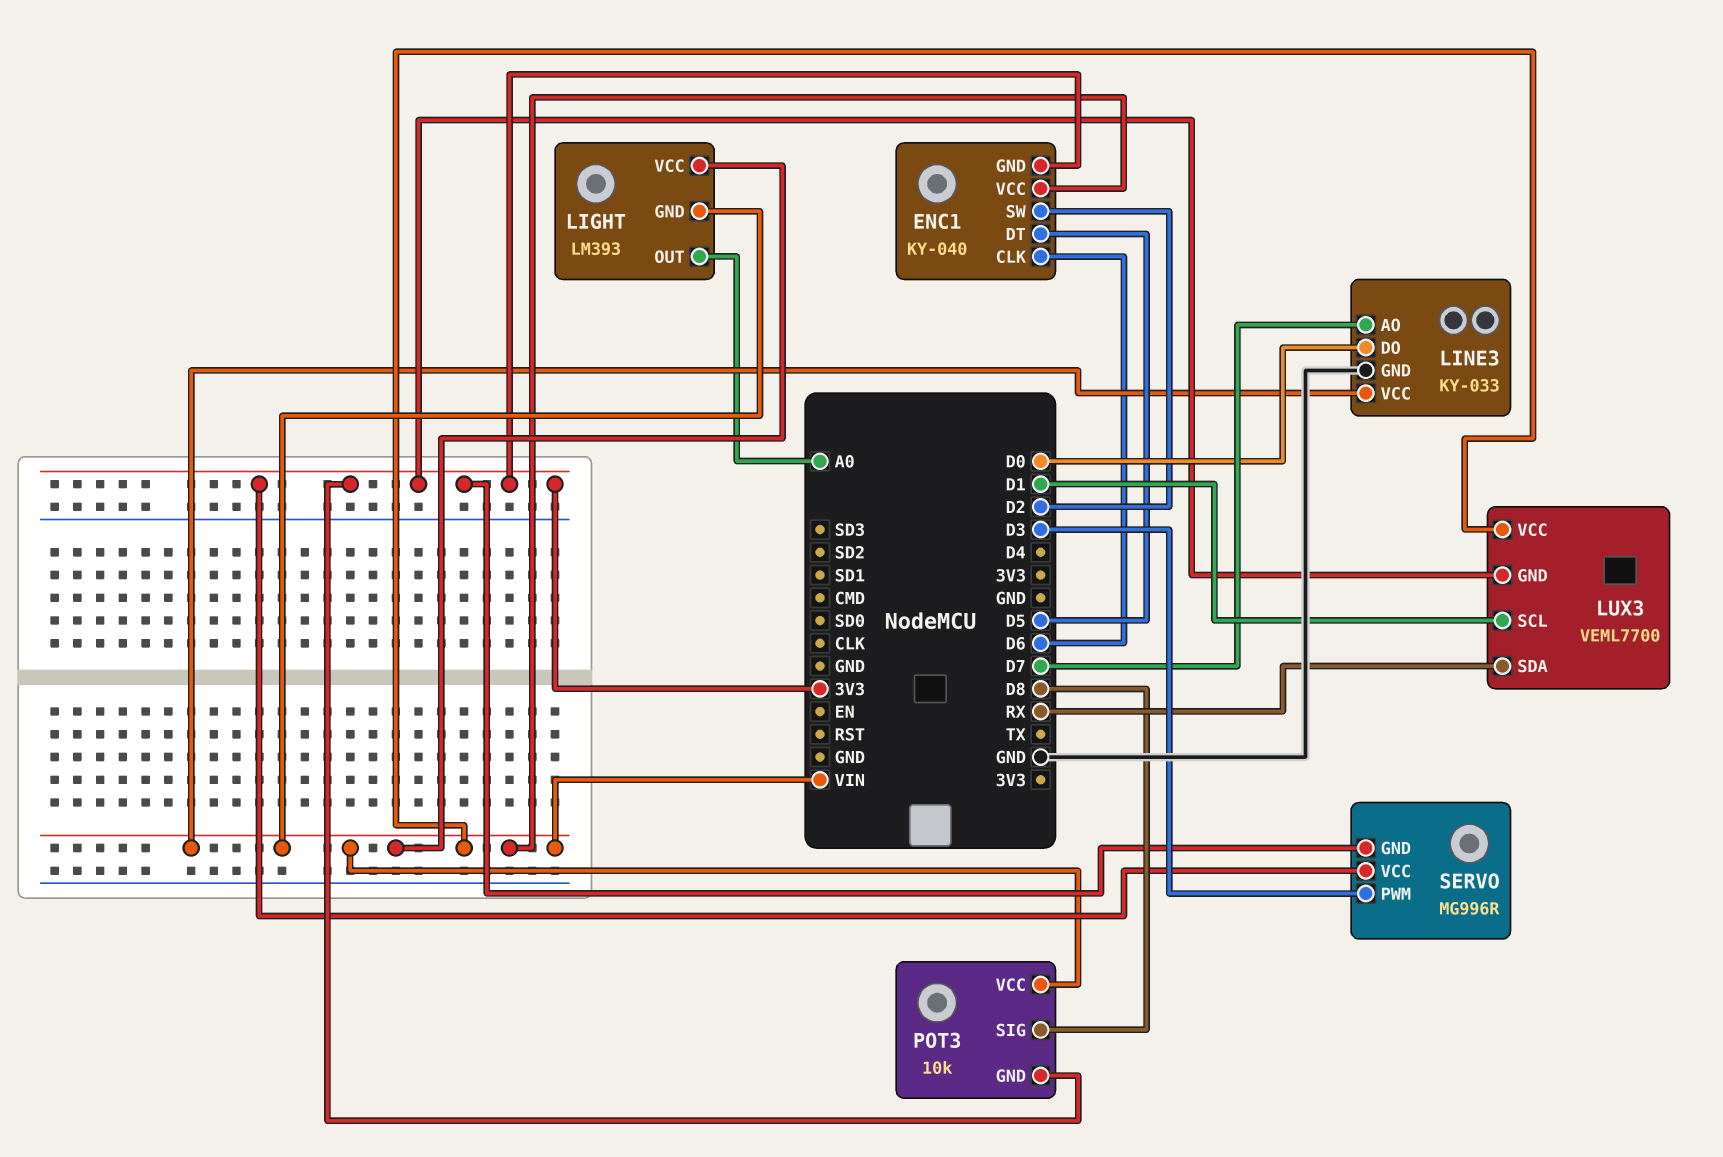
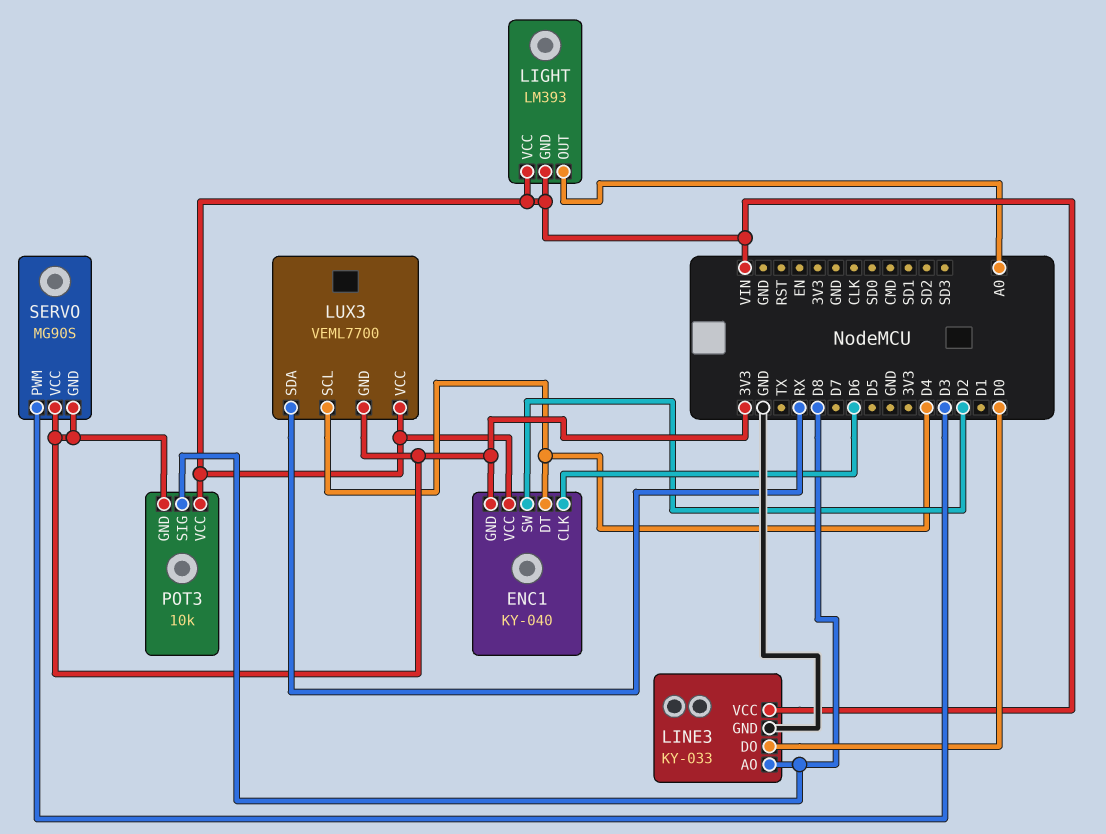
ENC1 pin DT: D5 -> D4
LINE3 pin AO: D7 -> D8
LUX3 pin SCL: D1 -> D4
SERVO: MG996R -> MG90S

